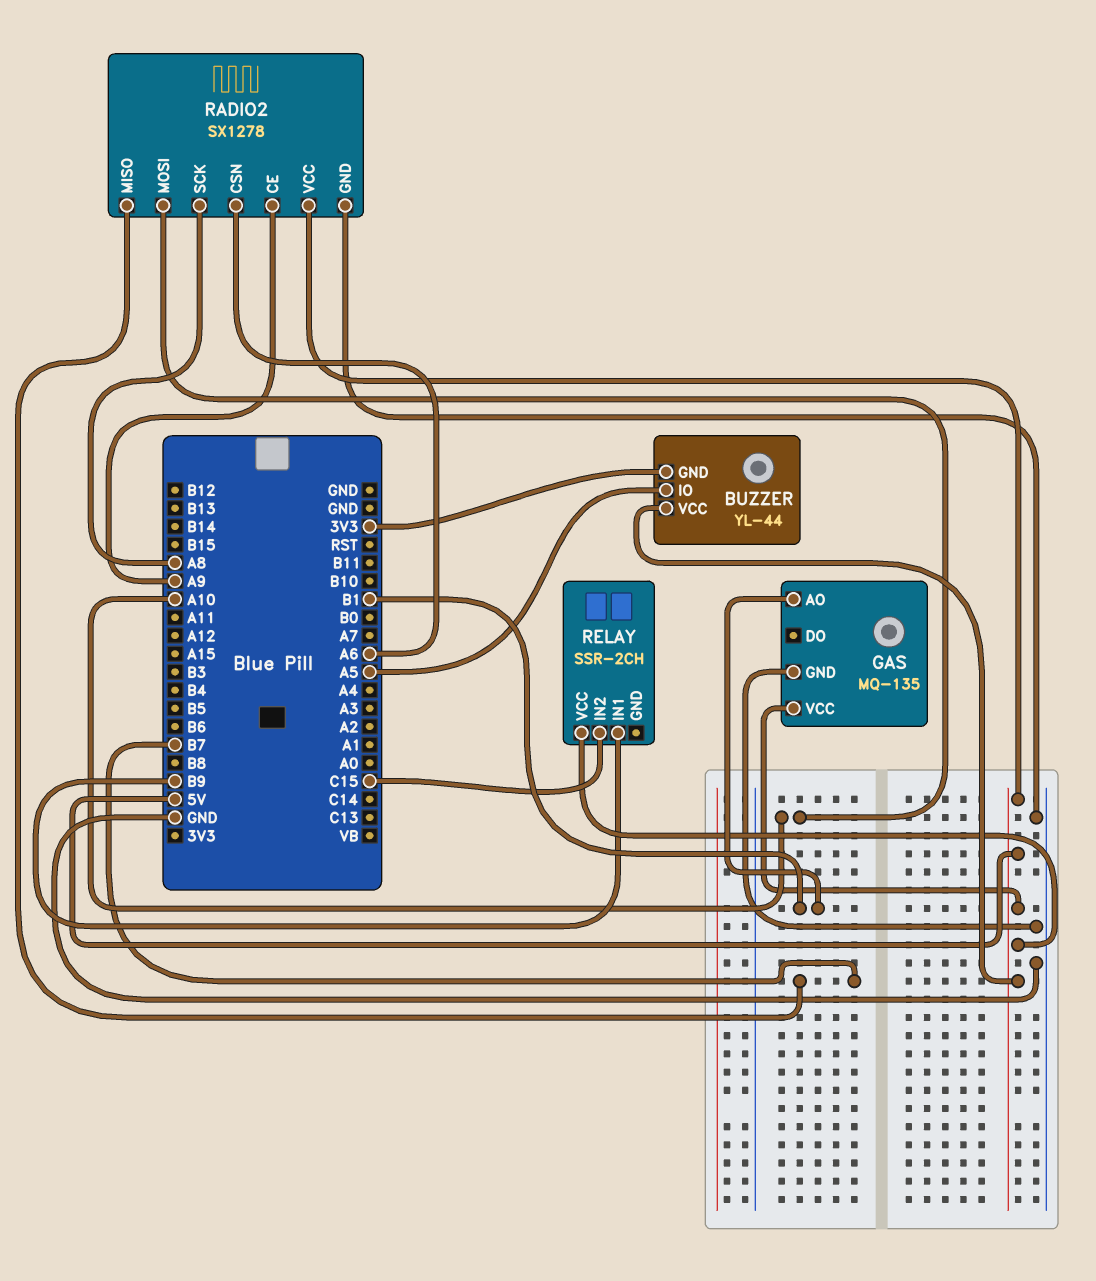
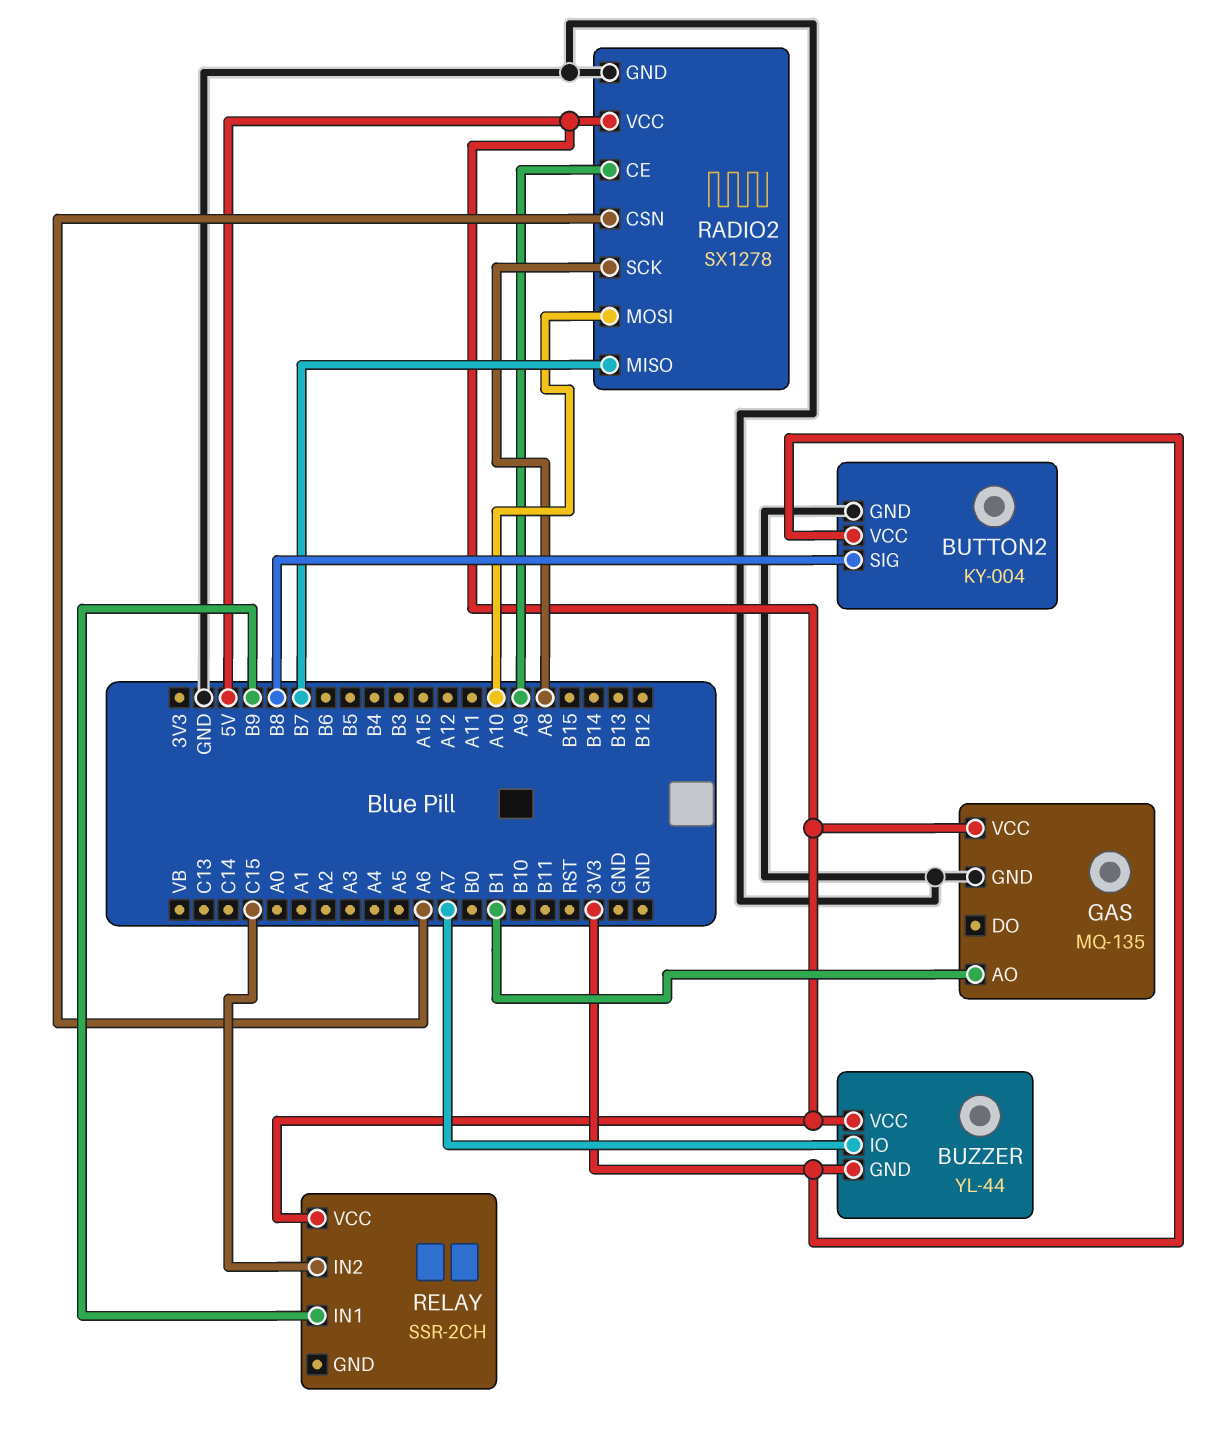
BUTTON2: none -> KY-004
BUTTON2 pin GND: none -> GND
BUTTON2 pin SIG: none -> B8
BUTTON2 pin VCC: none -> 3V3
BUZZER pin IO: A5 -> A7

